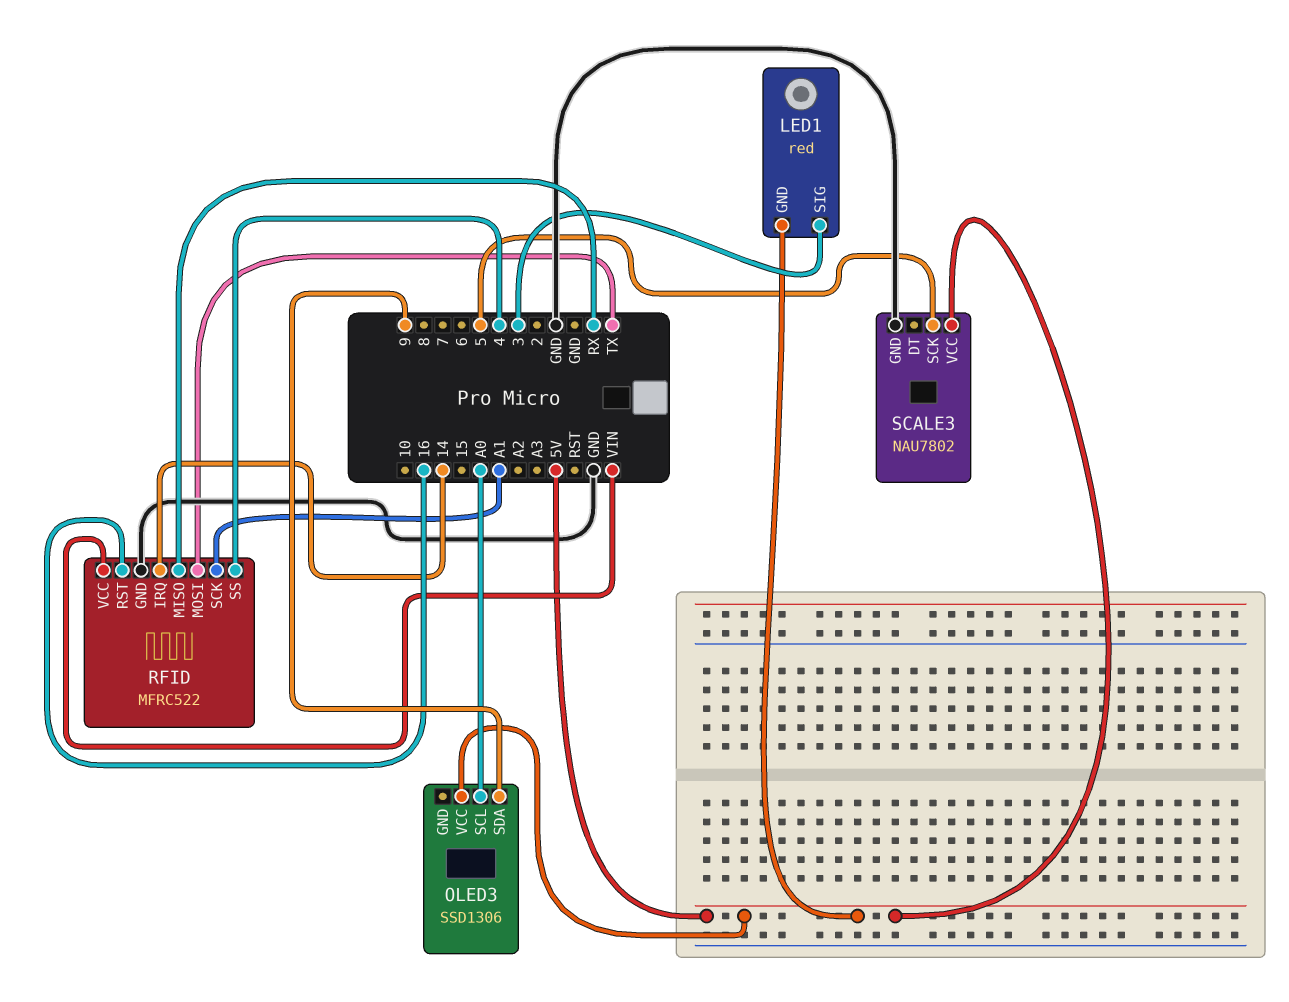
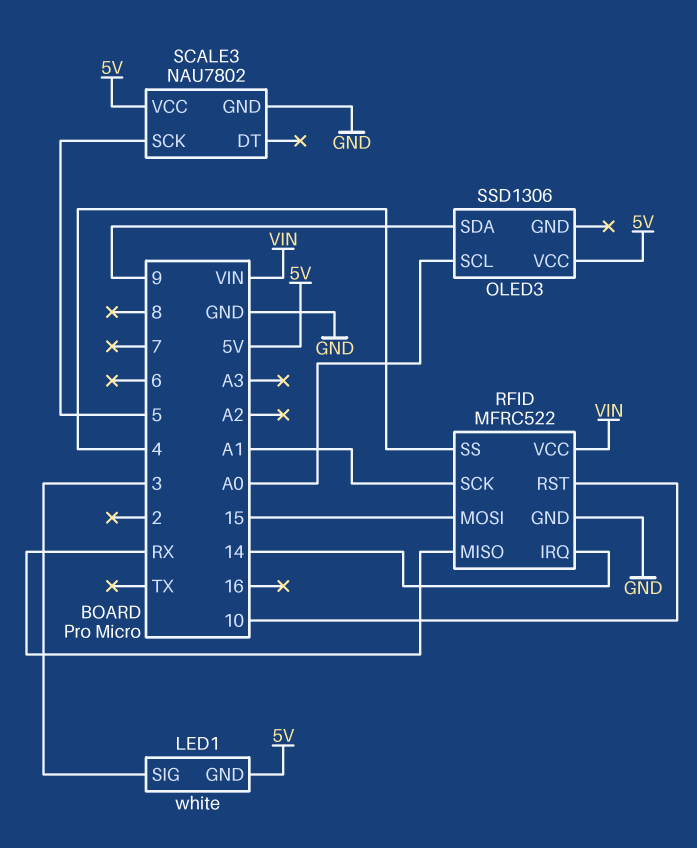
LED1: red -> white
RFID pin MOSI: TX -> 15
RFID pin RST: 16 -> 10

